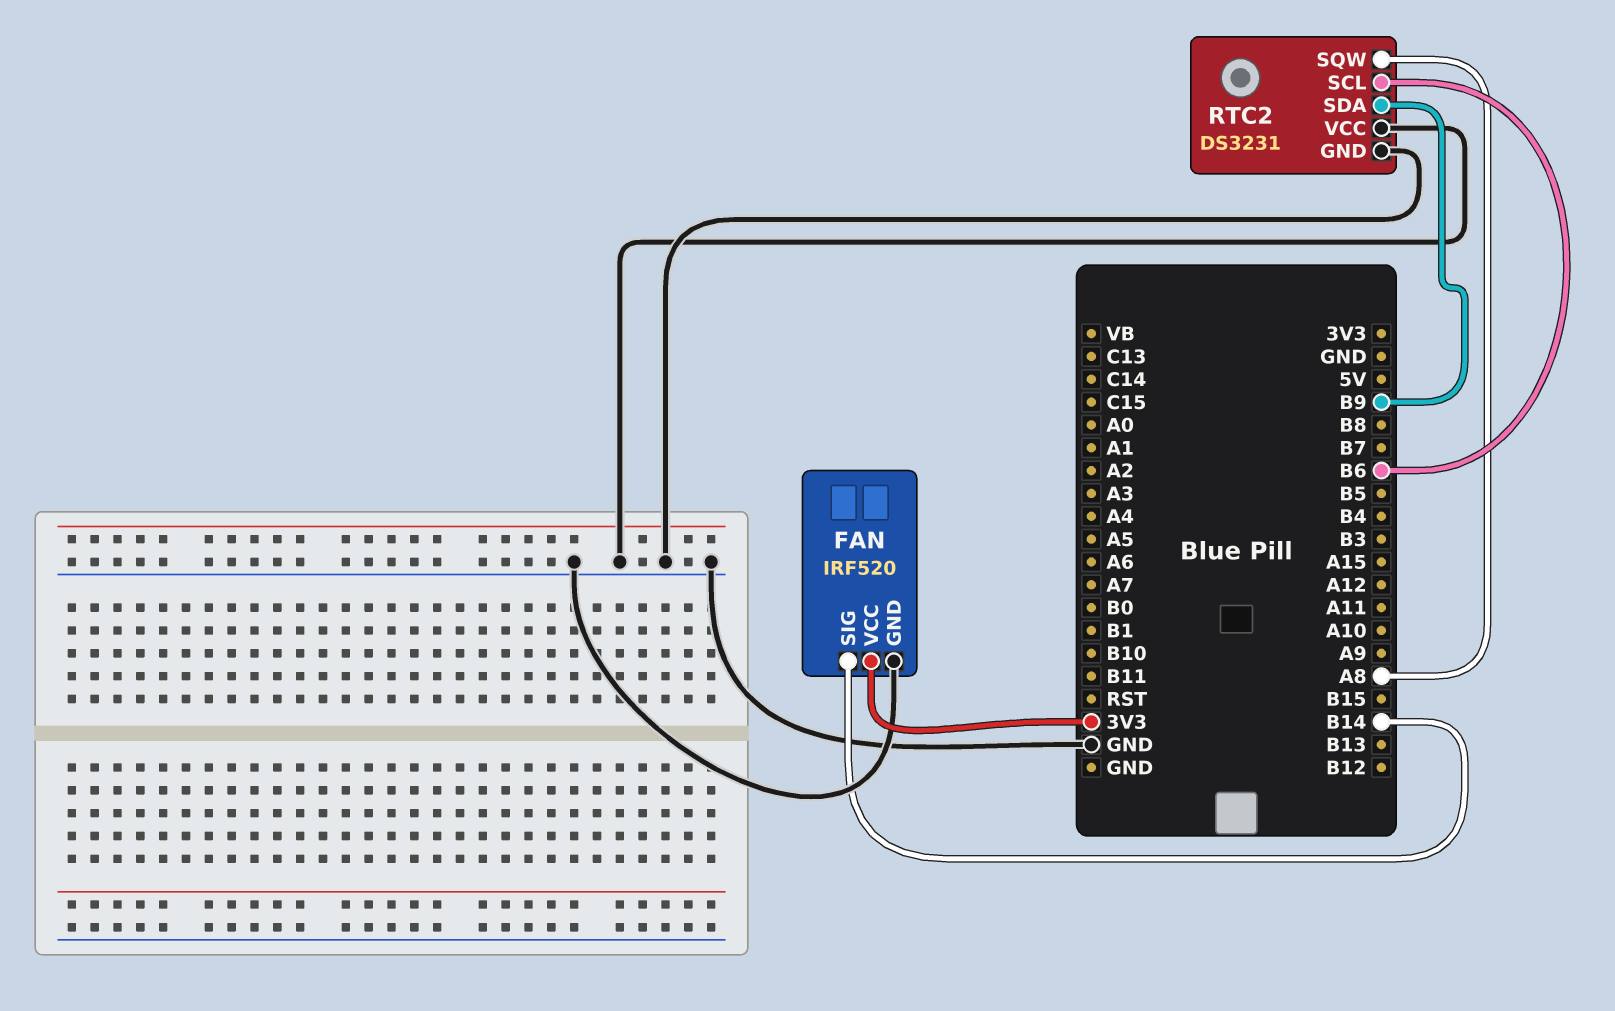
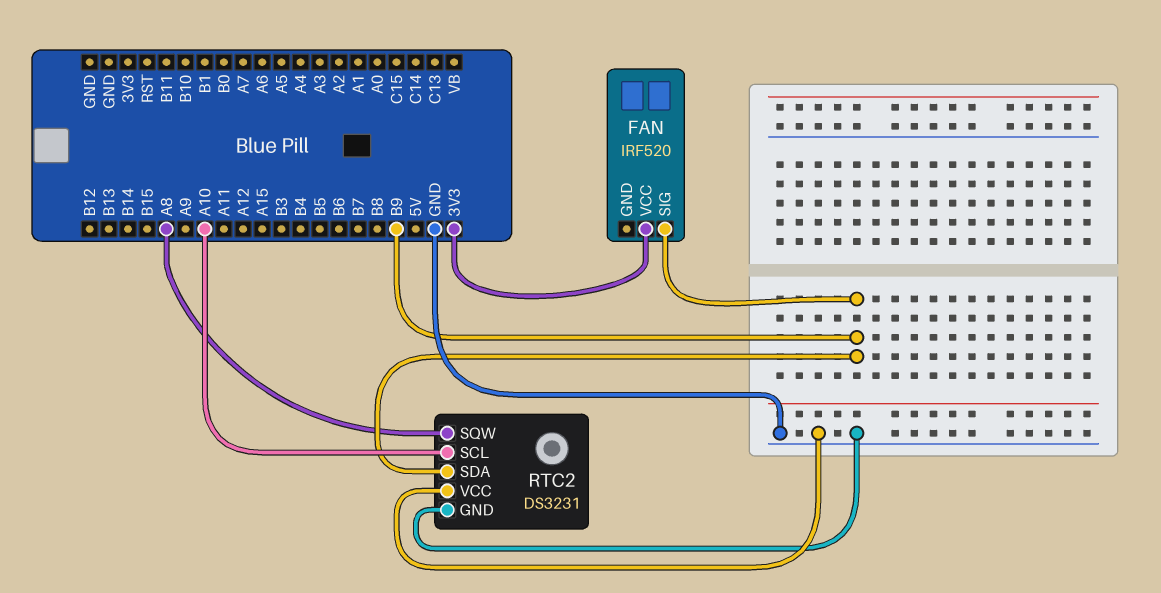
FAN pin GND: GND -> none
FAN pin SIG: B14 -> B9
RTC2 pin SCL: B6 -> A10

